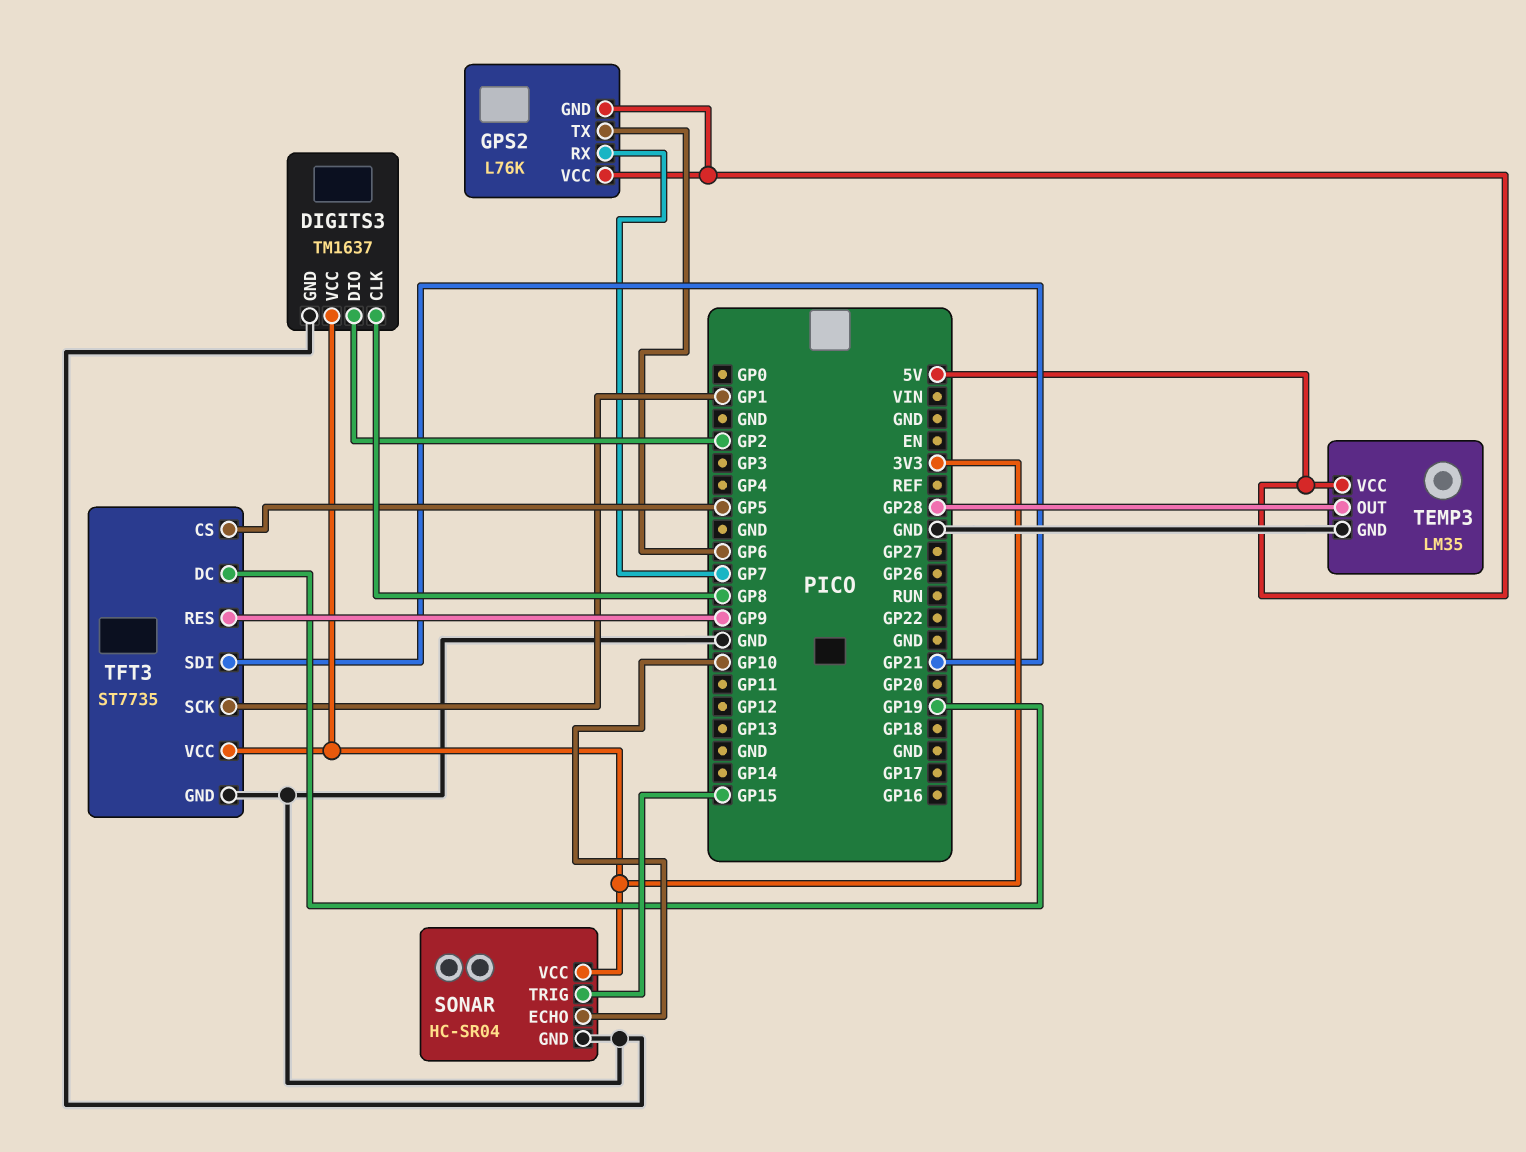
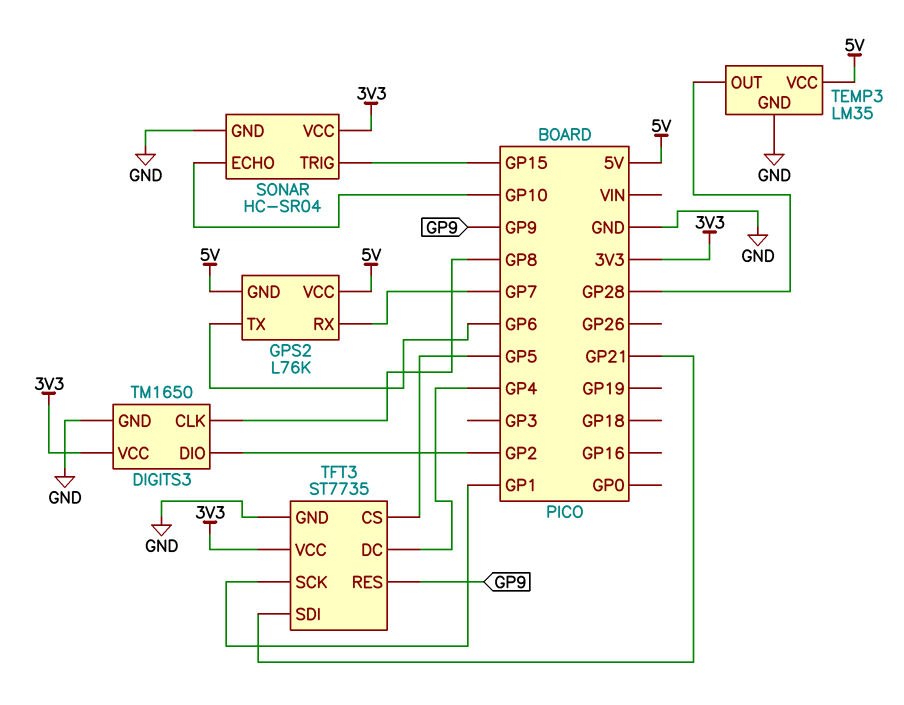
DIGITS3: TM1637 -> TM1650
TFT3 pin DC: GP19 -> GP4

